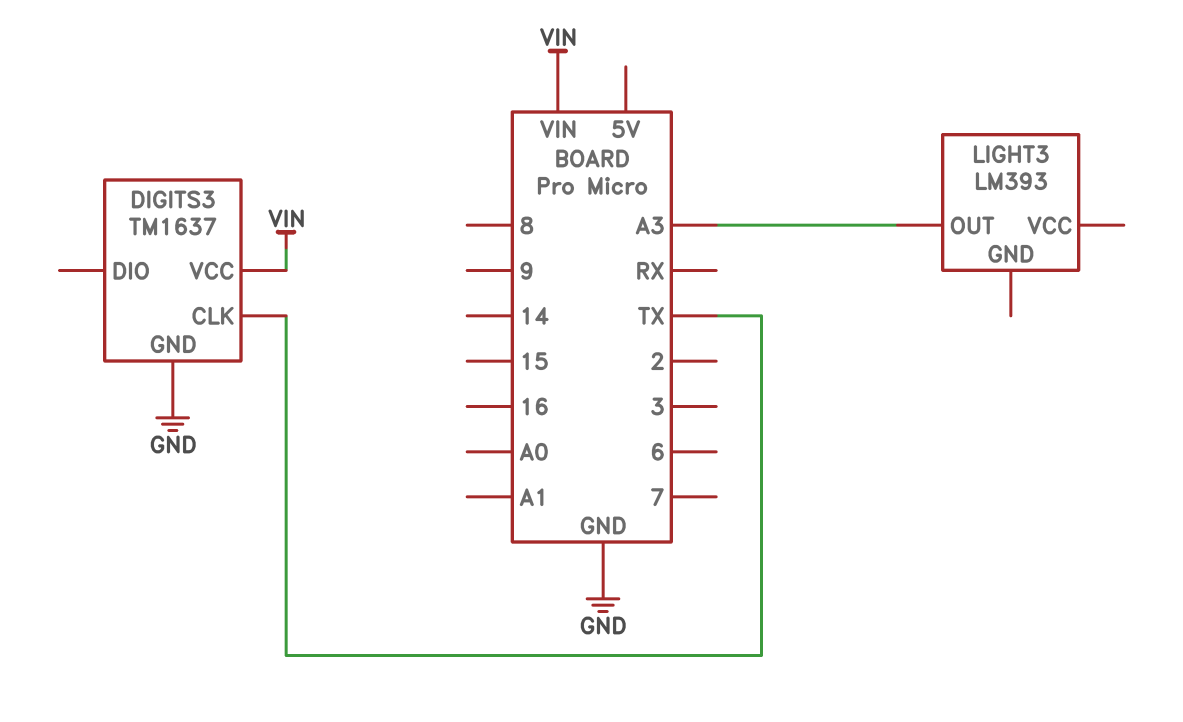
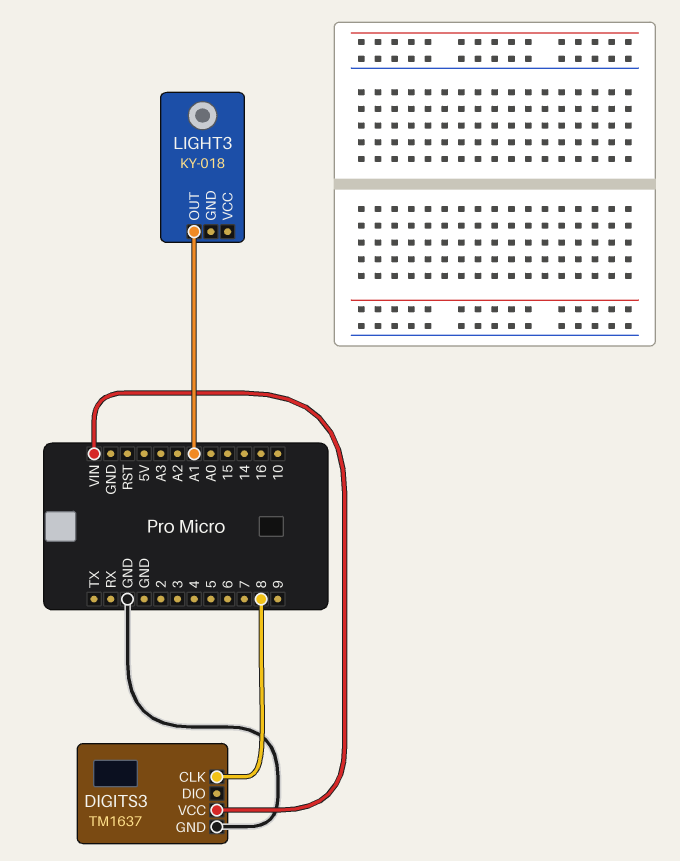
DIGITS3 pin CLK: TX -> 8
LIGHT3: LM393 -> KY-018
LIGHT3 pin OUT: A3 -> A1

